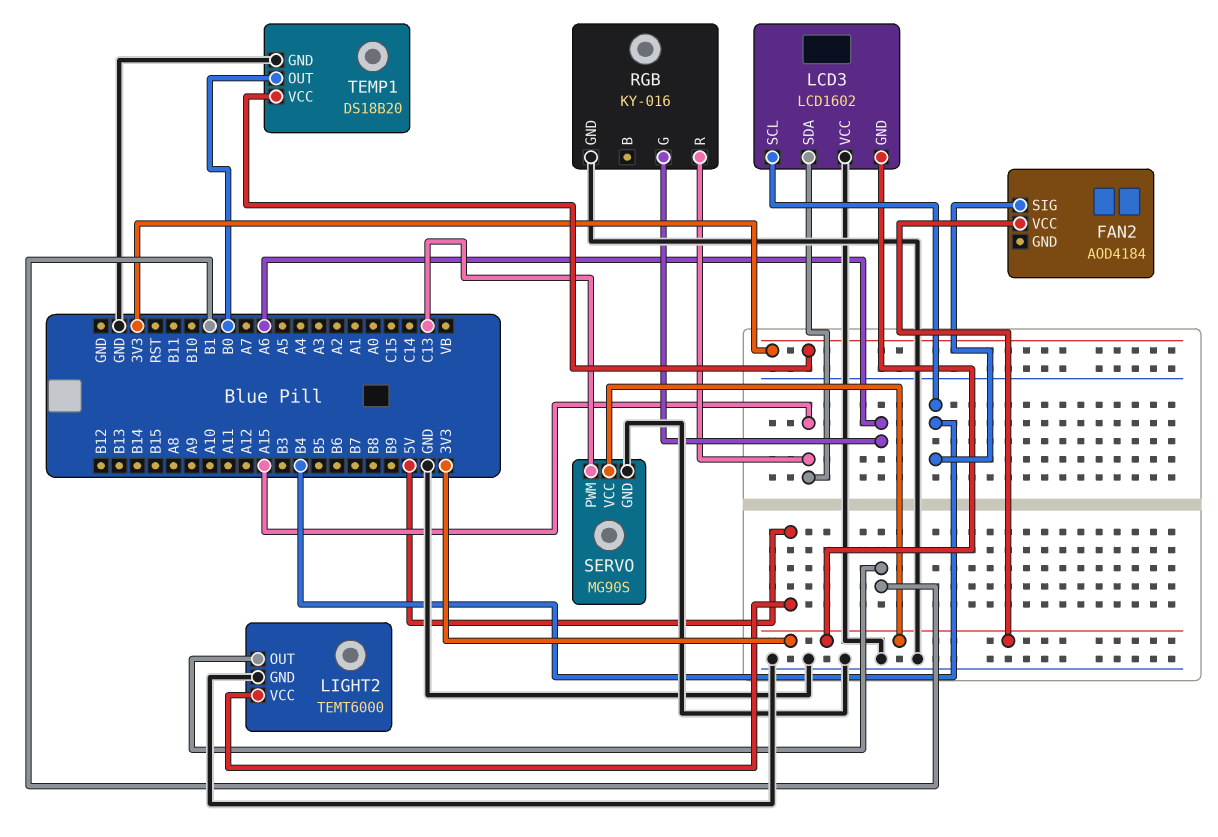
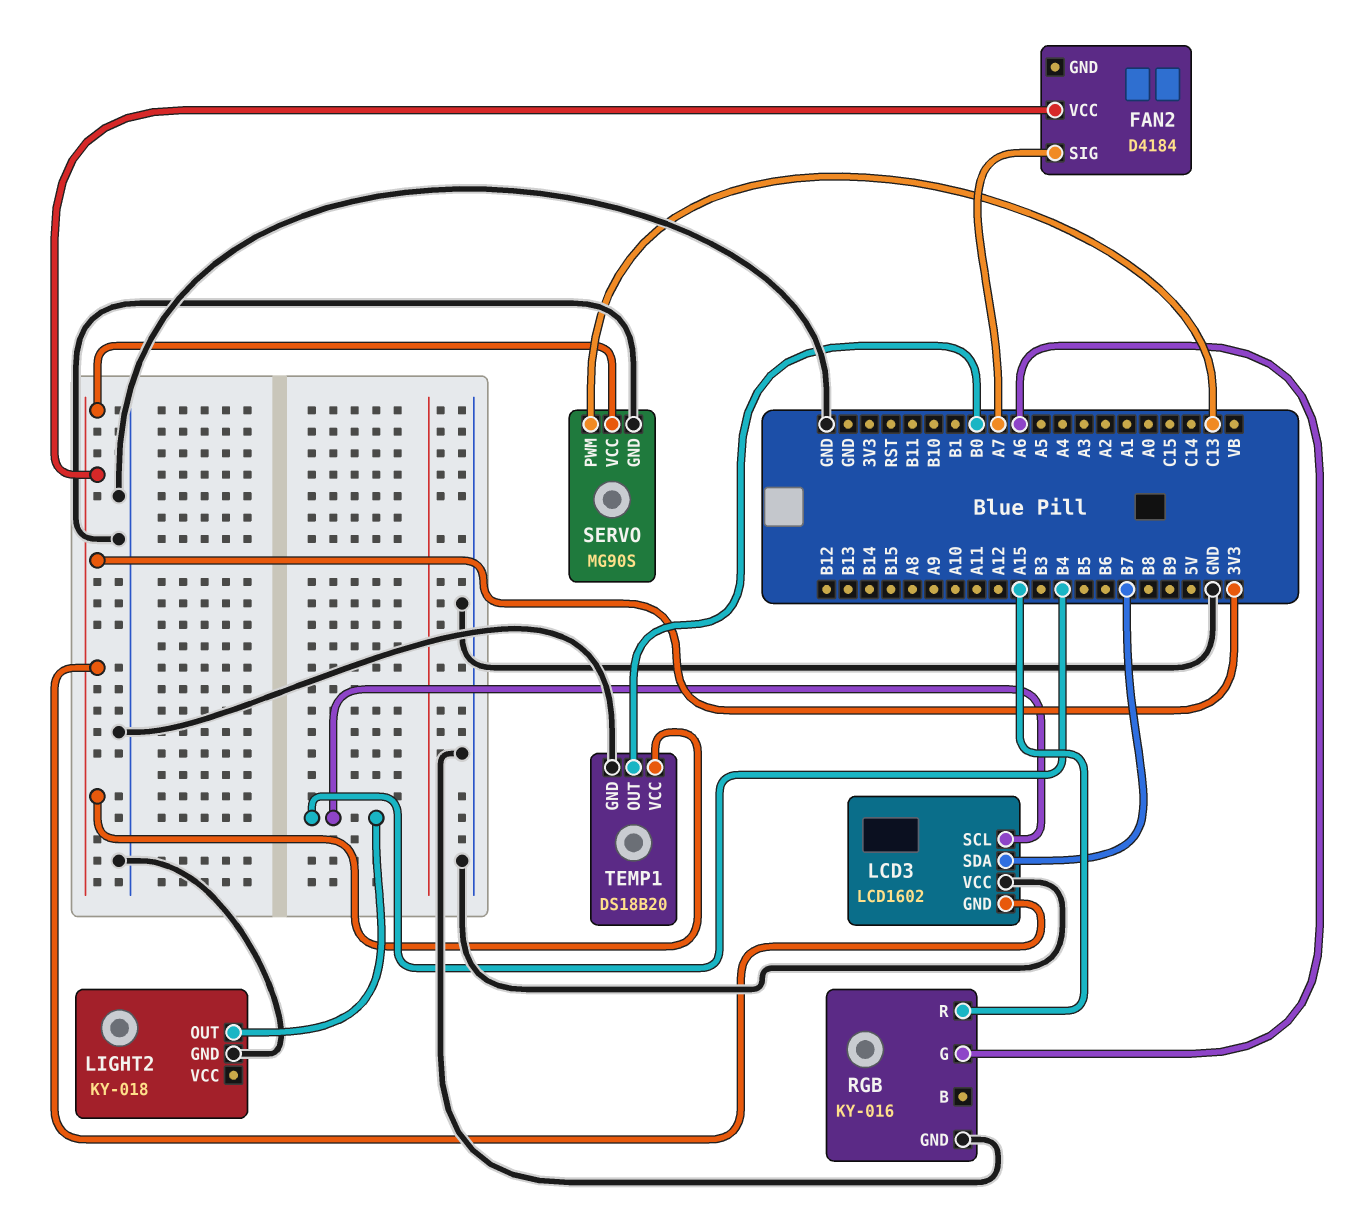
FAN2: AOD4184 -> D4184
FAN2 pin SIG: B4 -> A7
LCD3 pin SDA: A15 -> B7
LIGHT2: TEMT6000 -> KY-018
LIGHT2 pin OUT: B1 -> B4
LIGHT2 pin VCC: 5V -> none

